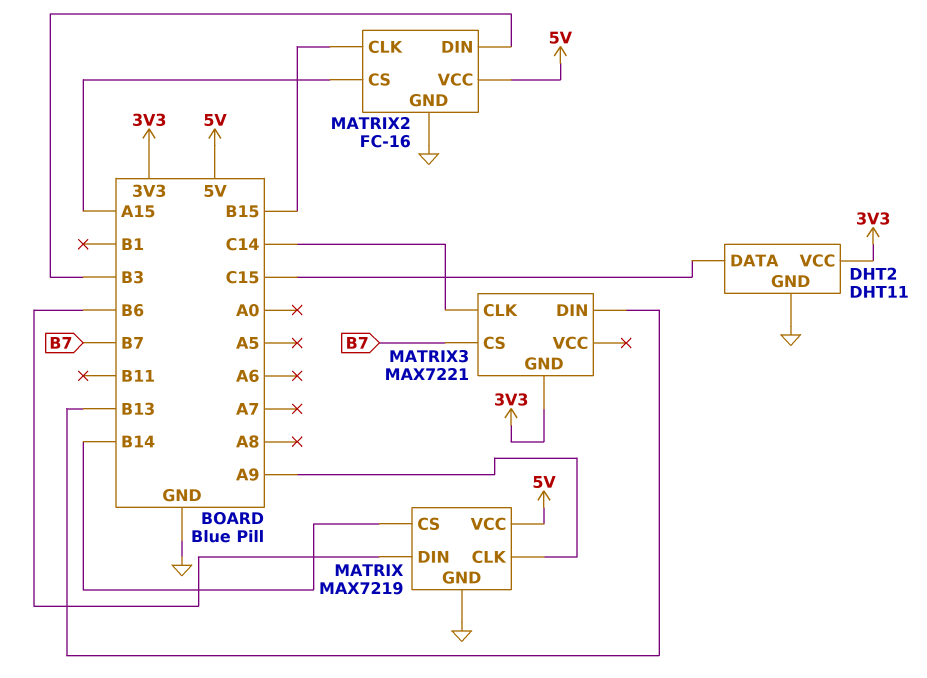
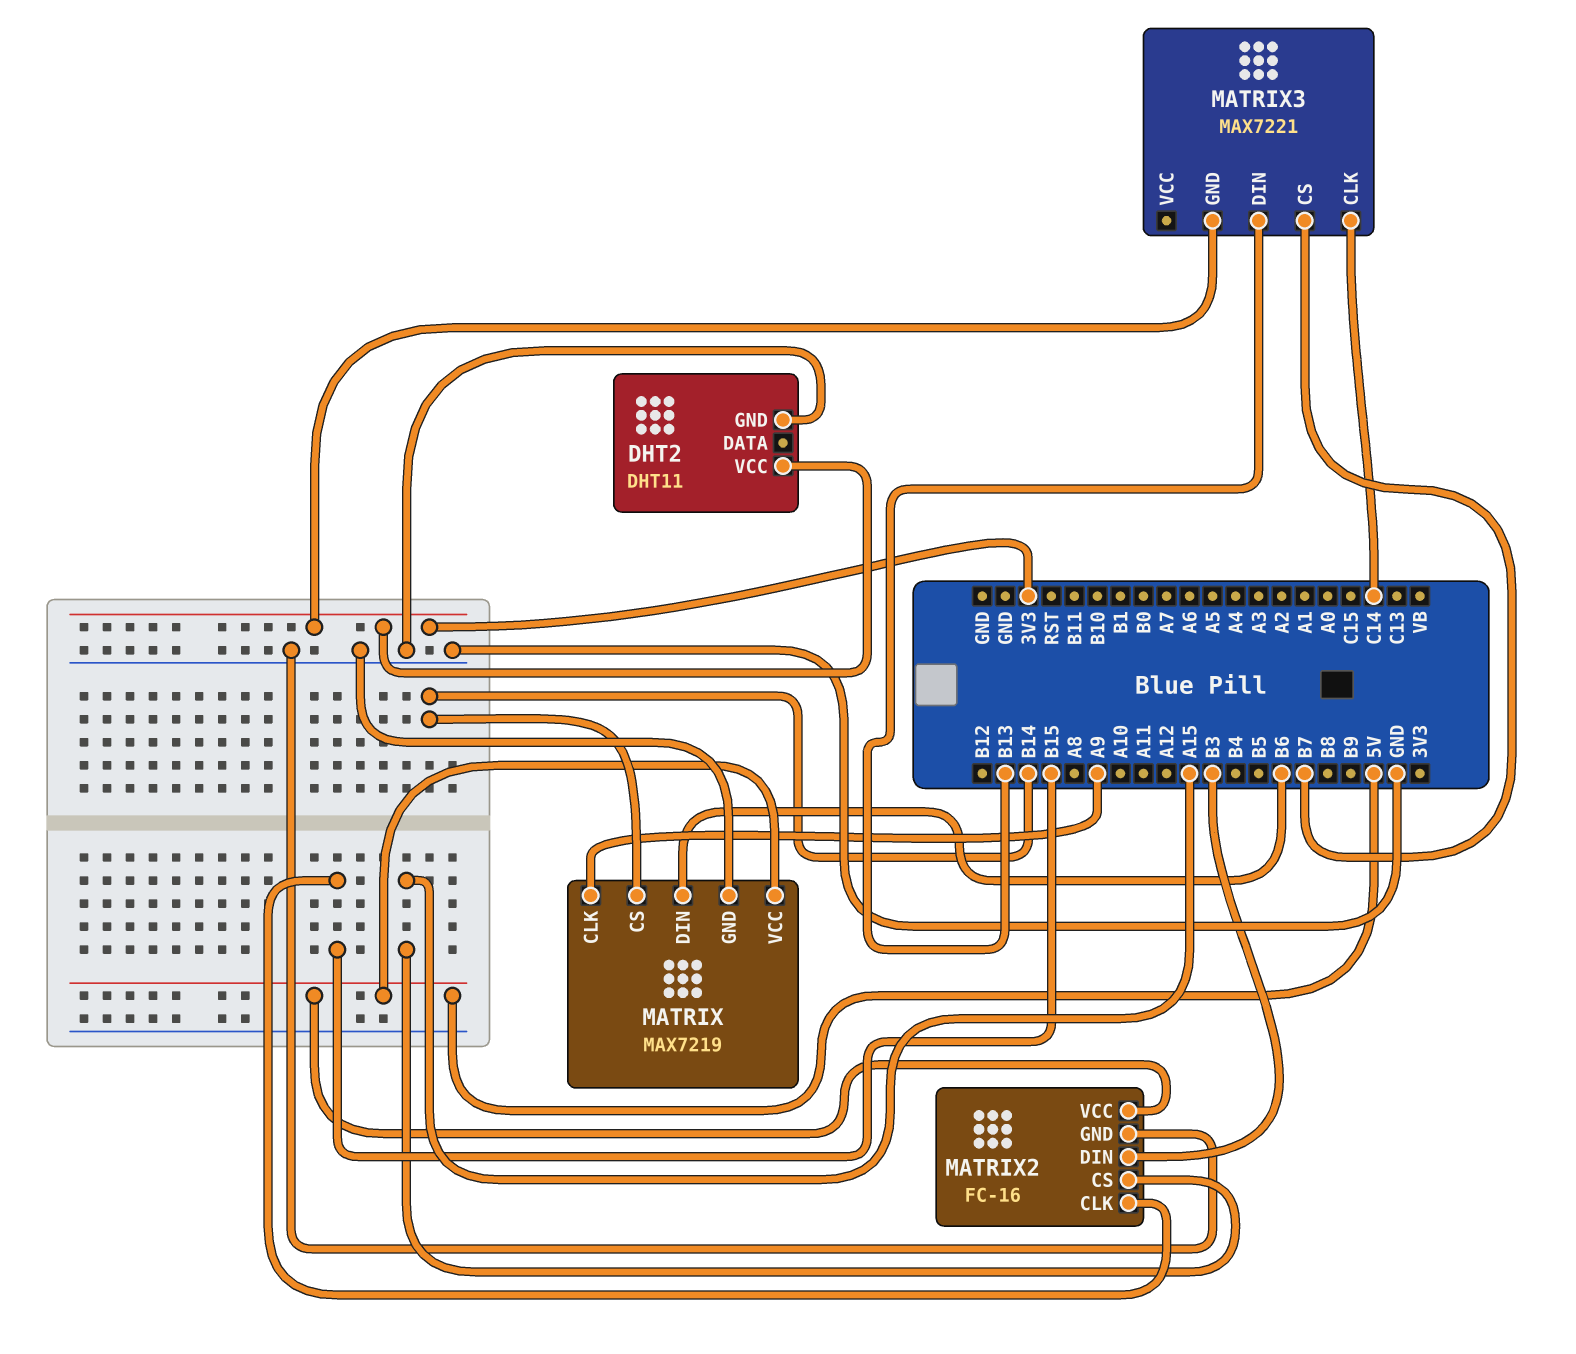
DHT2 pin DATA: C15 -> none

